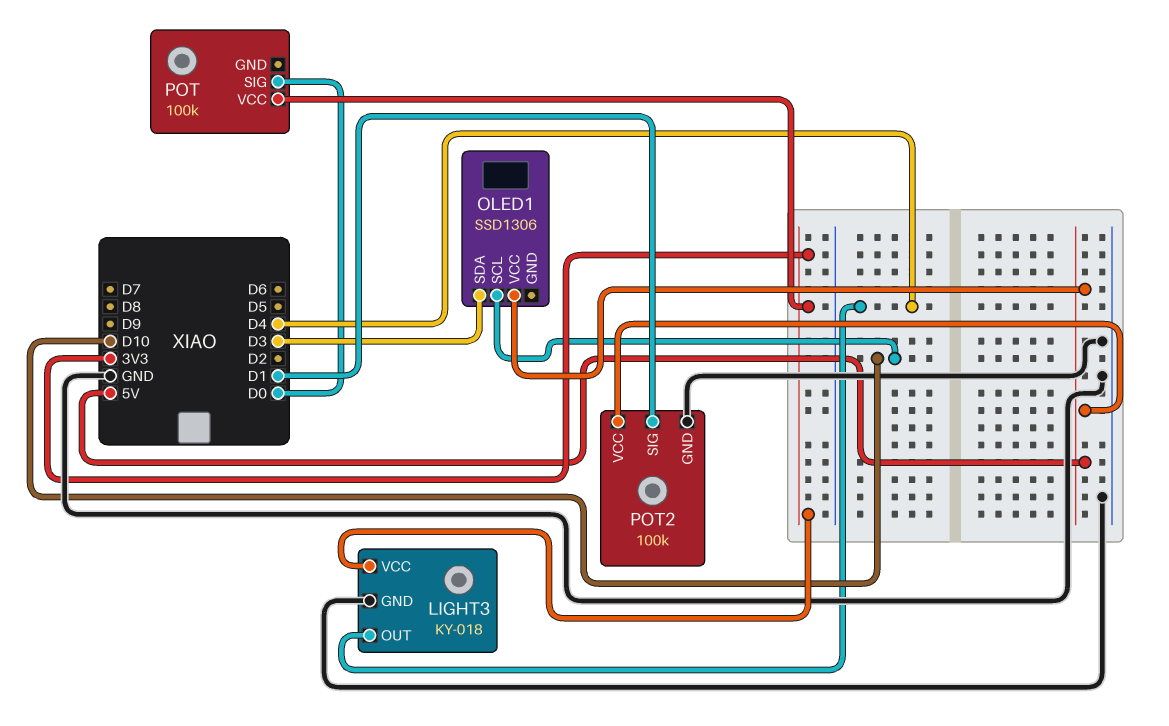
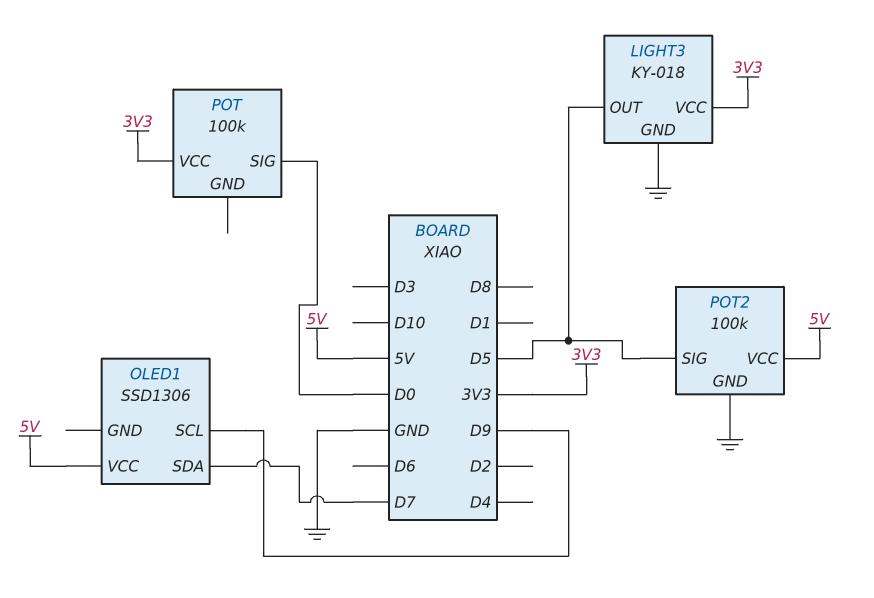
LIGHT3 pin OUT: D4 -> D5
OLED1 pin SCL: D10 -> D9
OLED1 pin SDA: D3 -> D7
POT2 pin SIG: D1 -> D5

